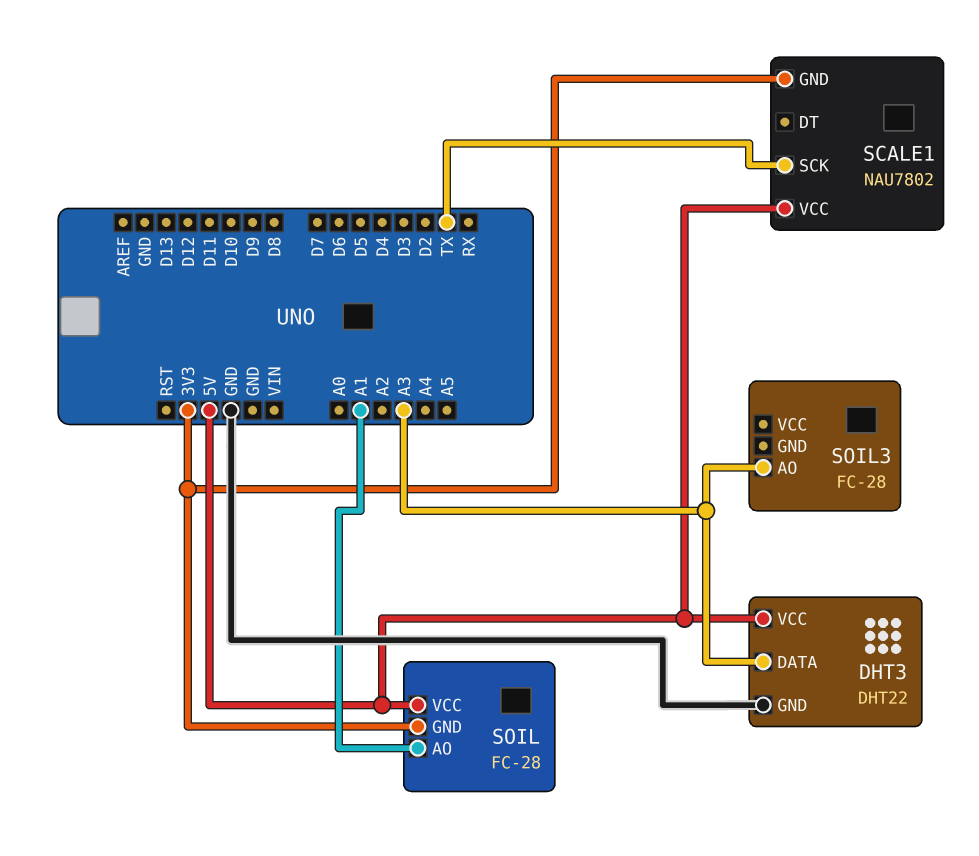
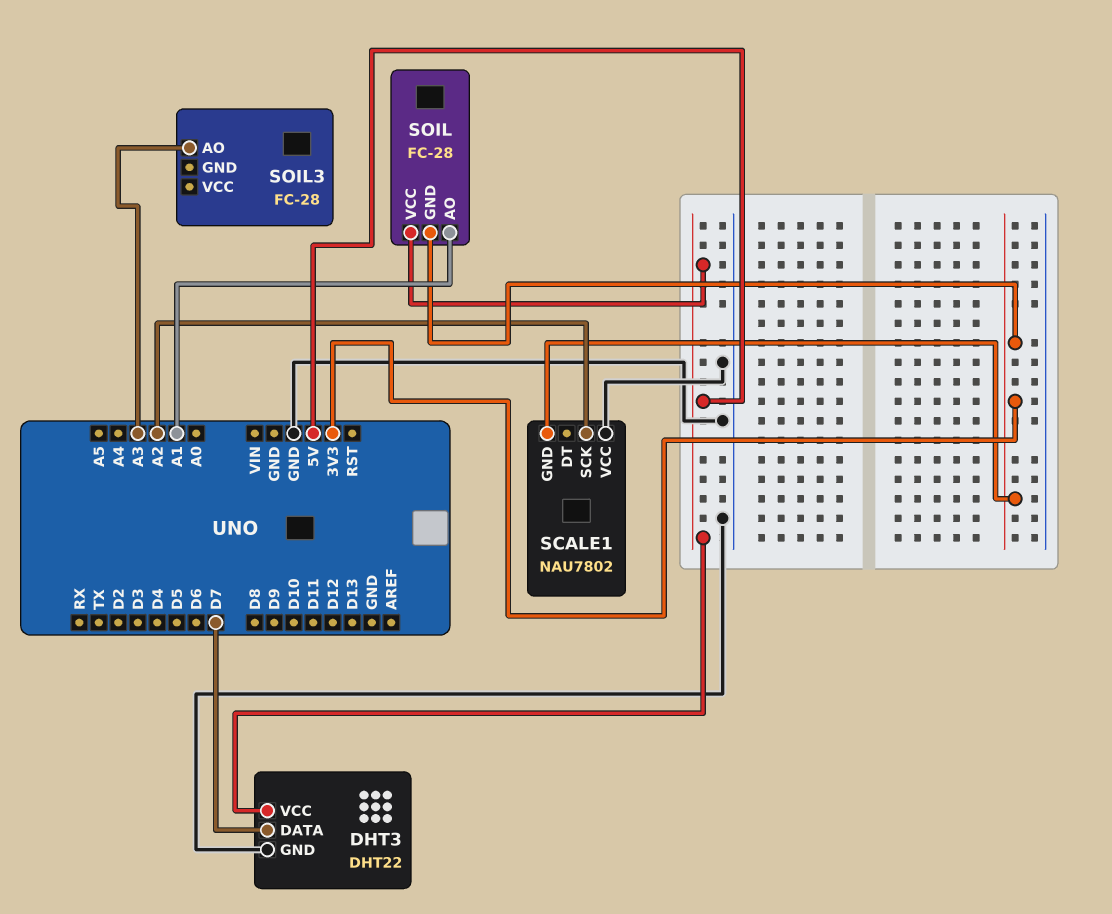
DHT3 pin DATA: A3 -> D7
SCALE1 pin SCK: TX -> A2
SCALE1 pin VCC: 5V -> GND

